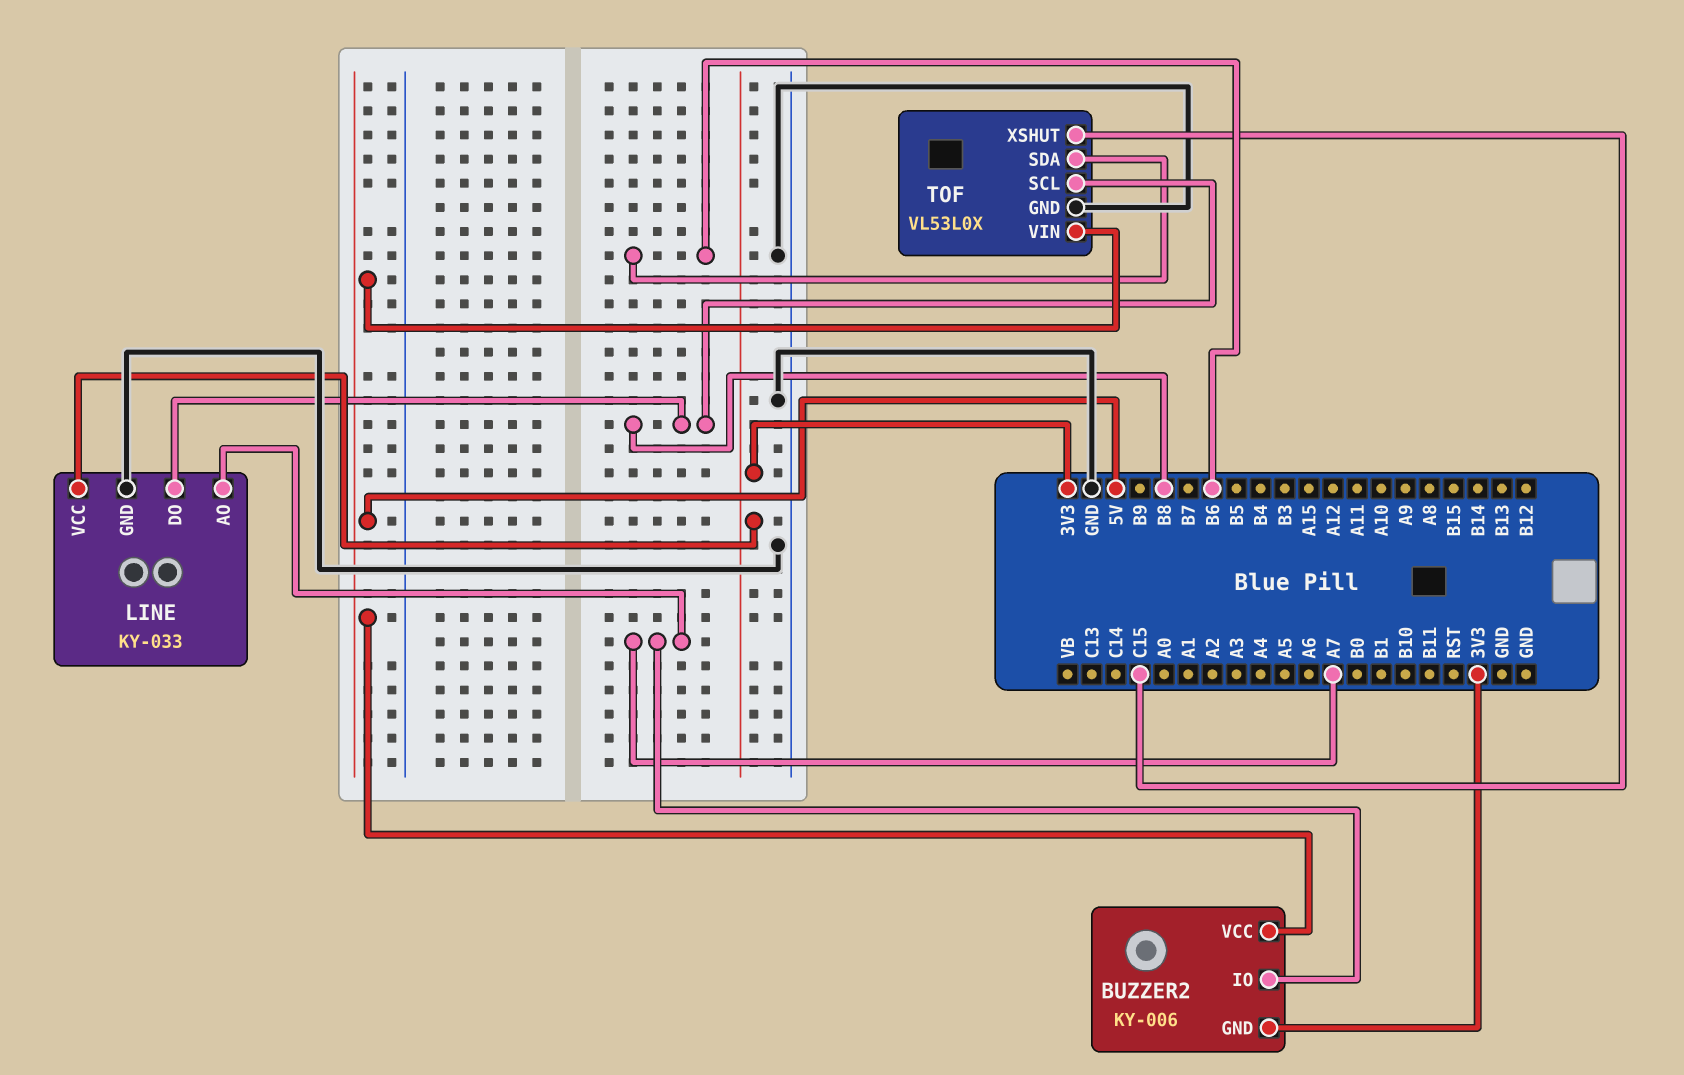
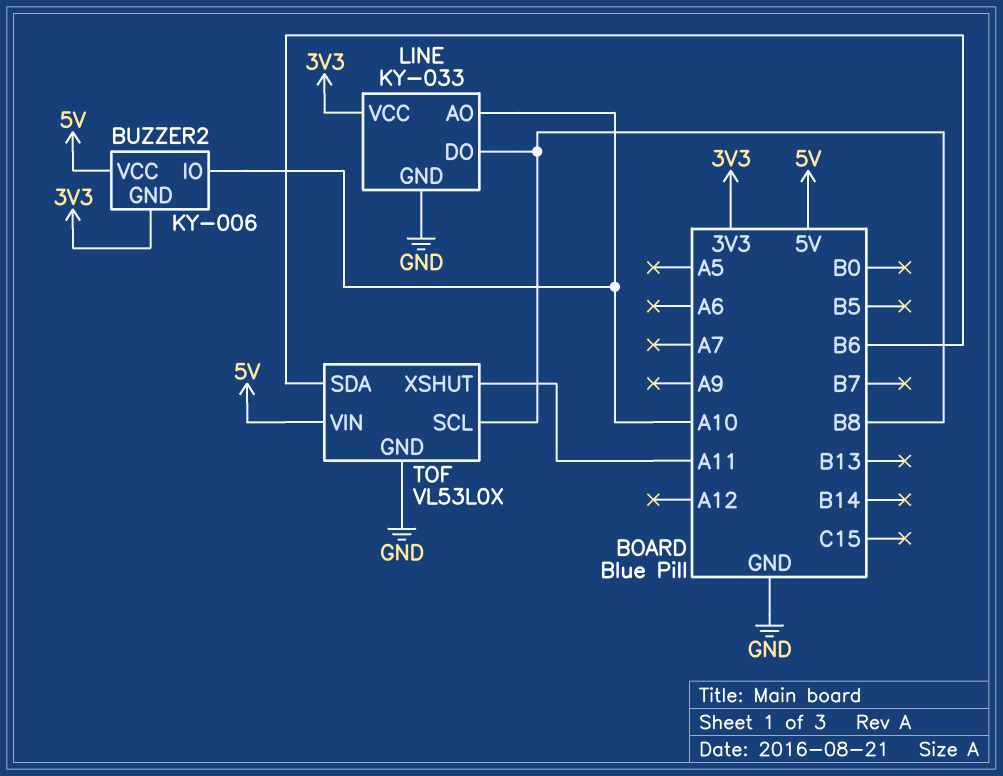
BUZZER2 pin IO: A7 -> A10
LINE pin AO: A7 -> A10
TOF pin XSHUT: C15 -> A11

